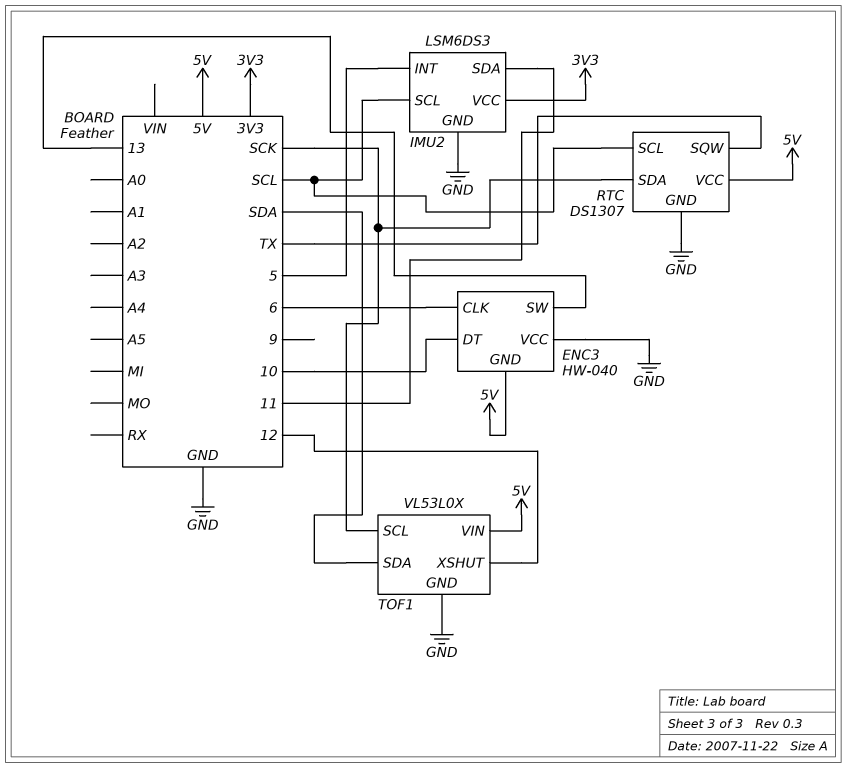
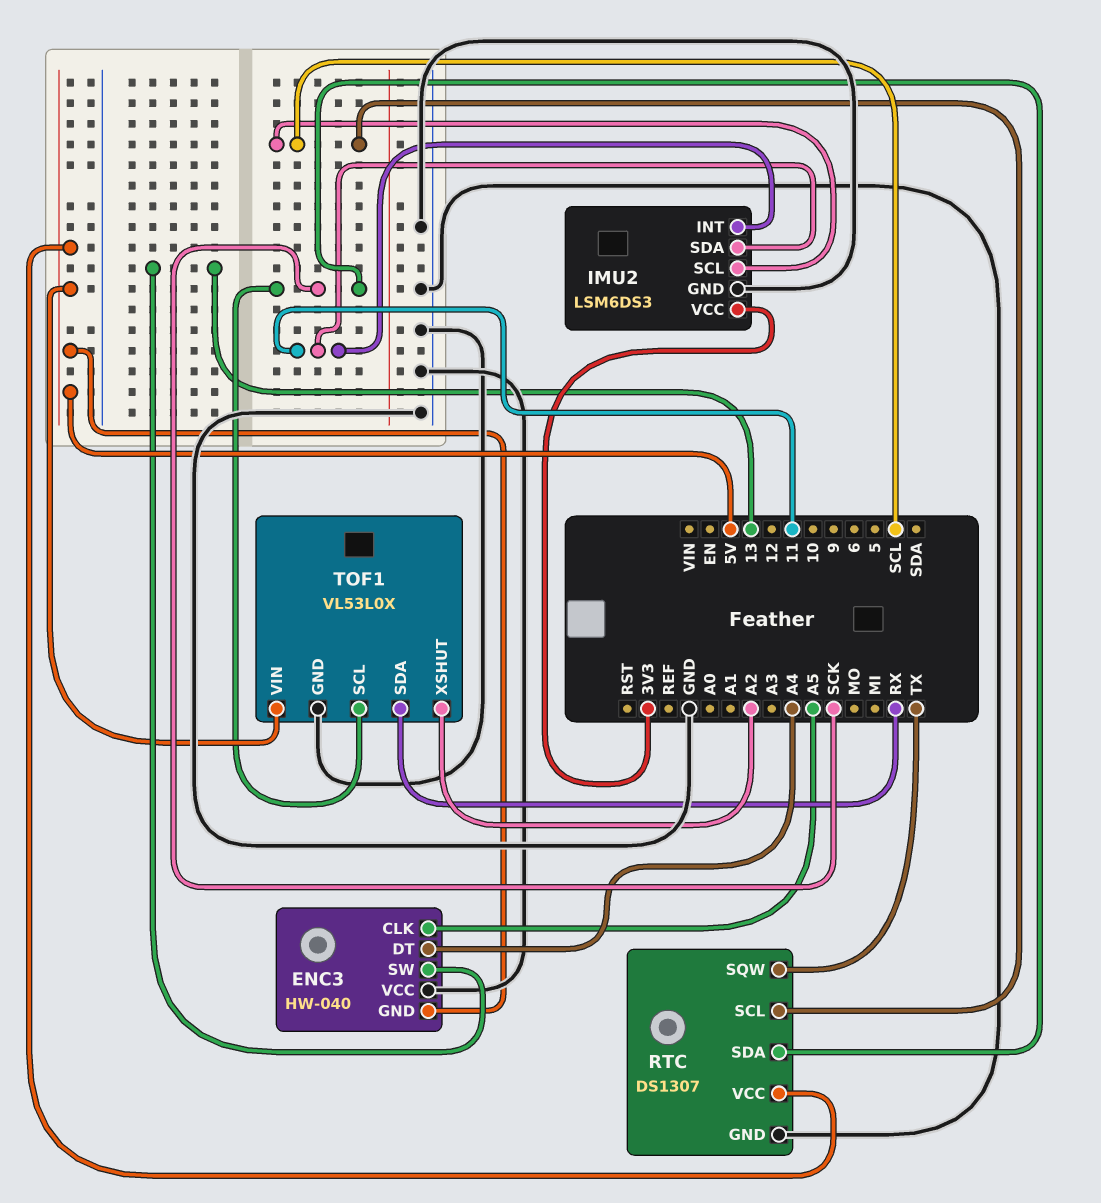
ENC3 pin CLK: 6 -> A5
ENC3 pin DT: 10 -> A4
IMU2 pin INT: 5 -> 11
TOF1 pin SDA: SDA -> RX
TOF1 pin XSHUT: 12 -> A2

